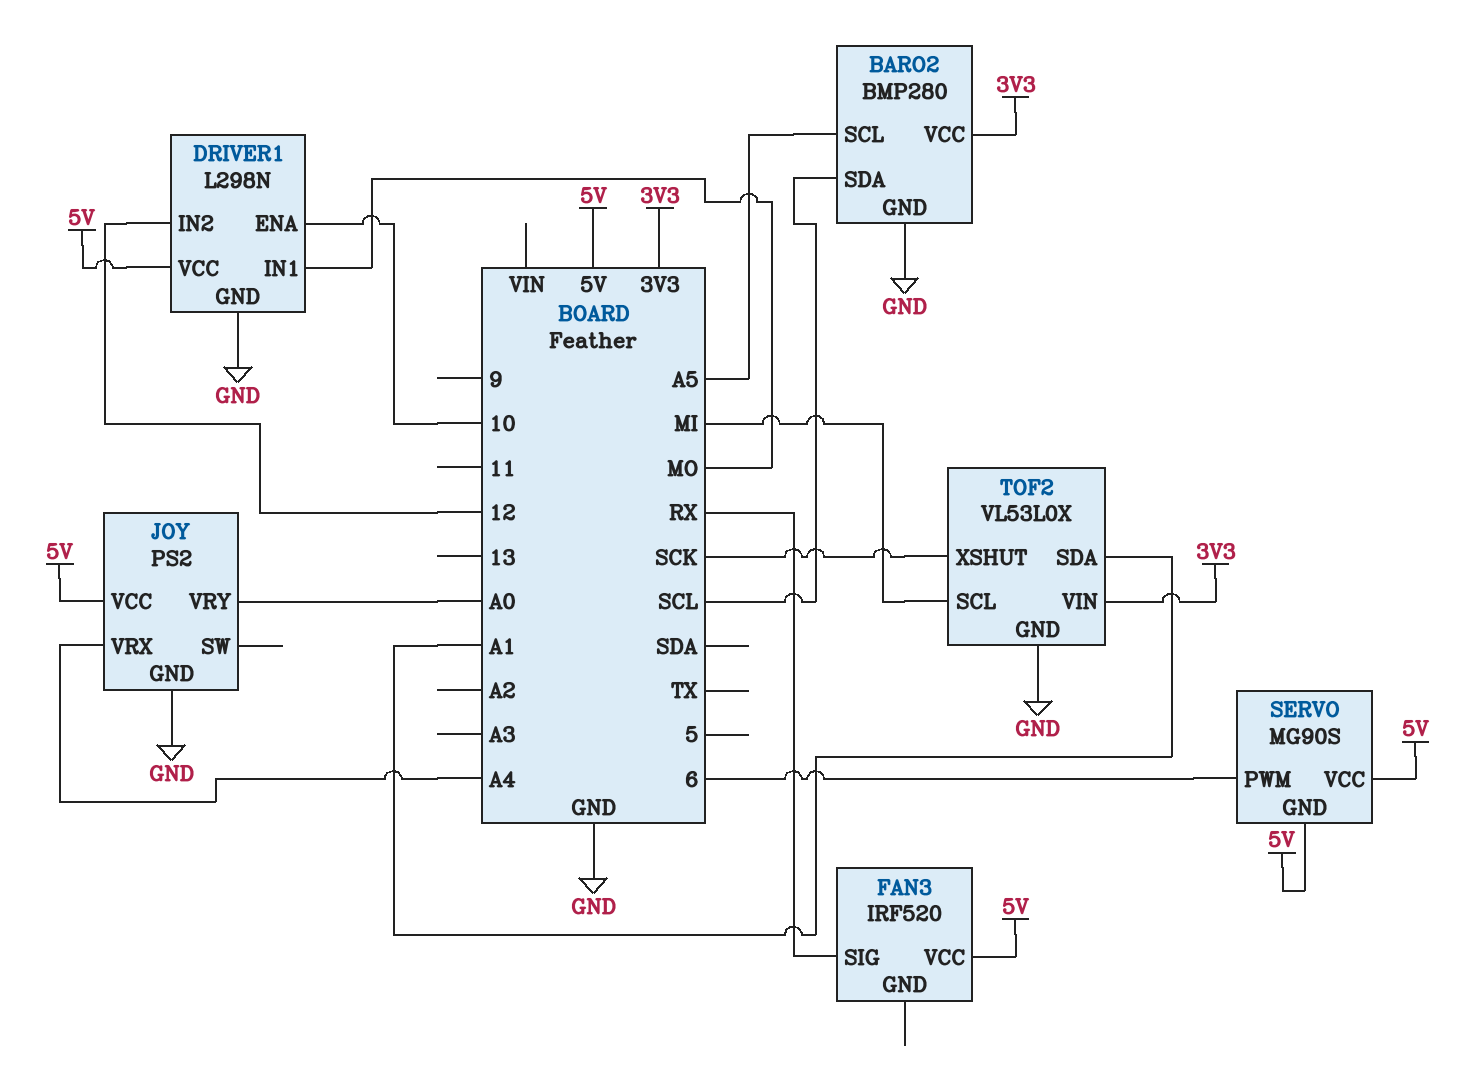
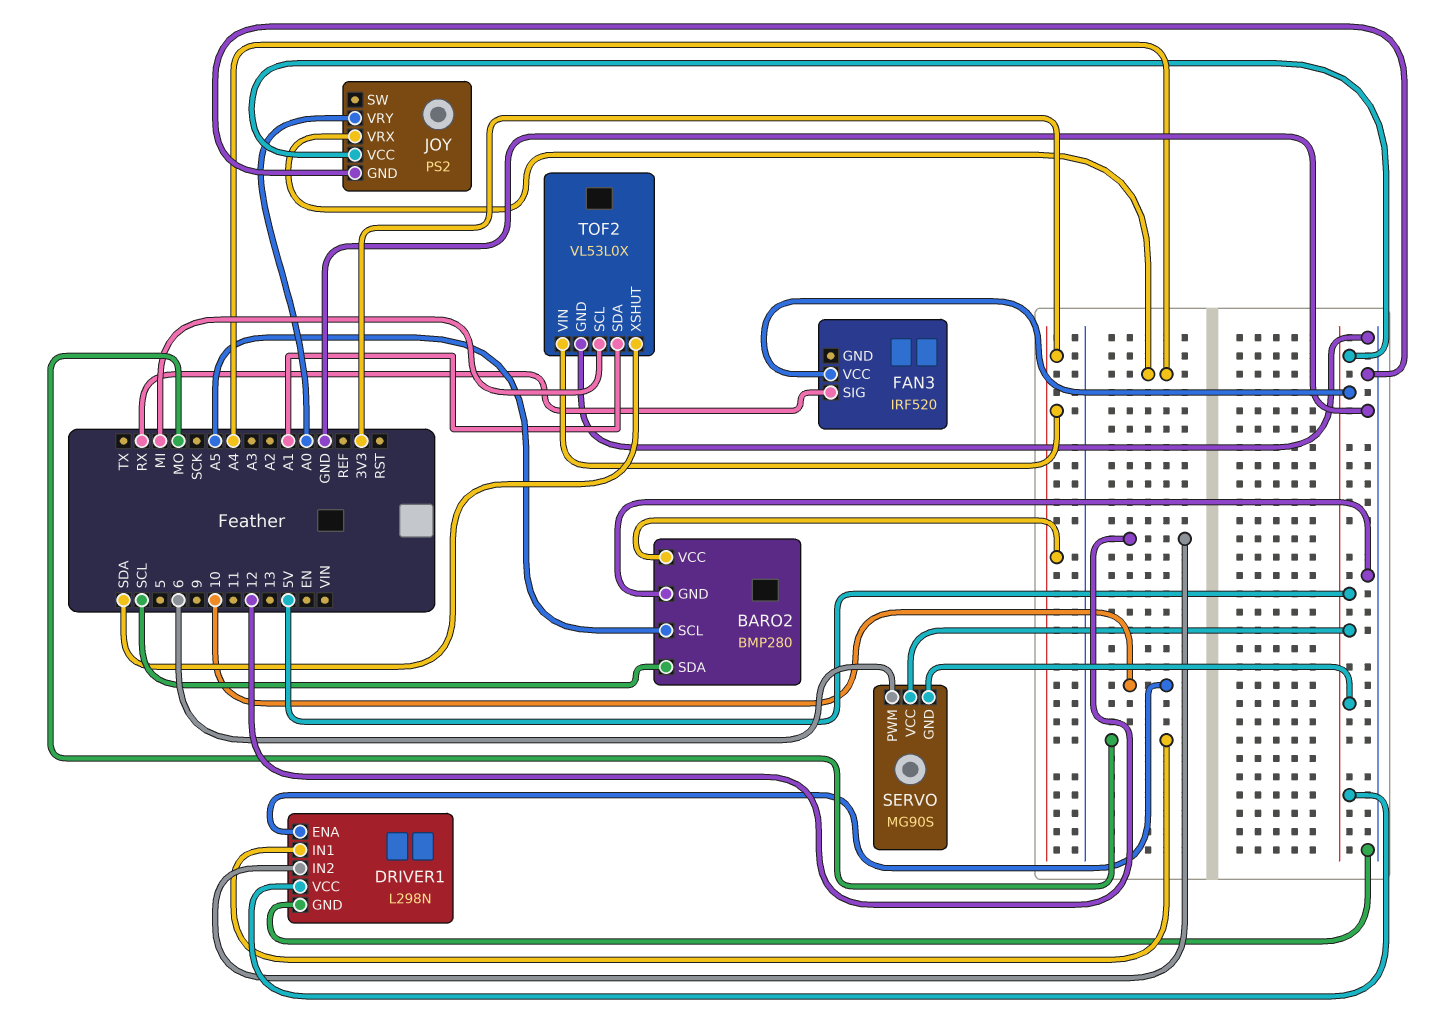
TOF2 pin XSHUT: SCK -> SDA

